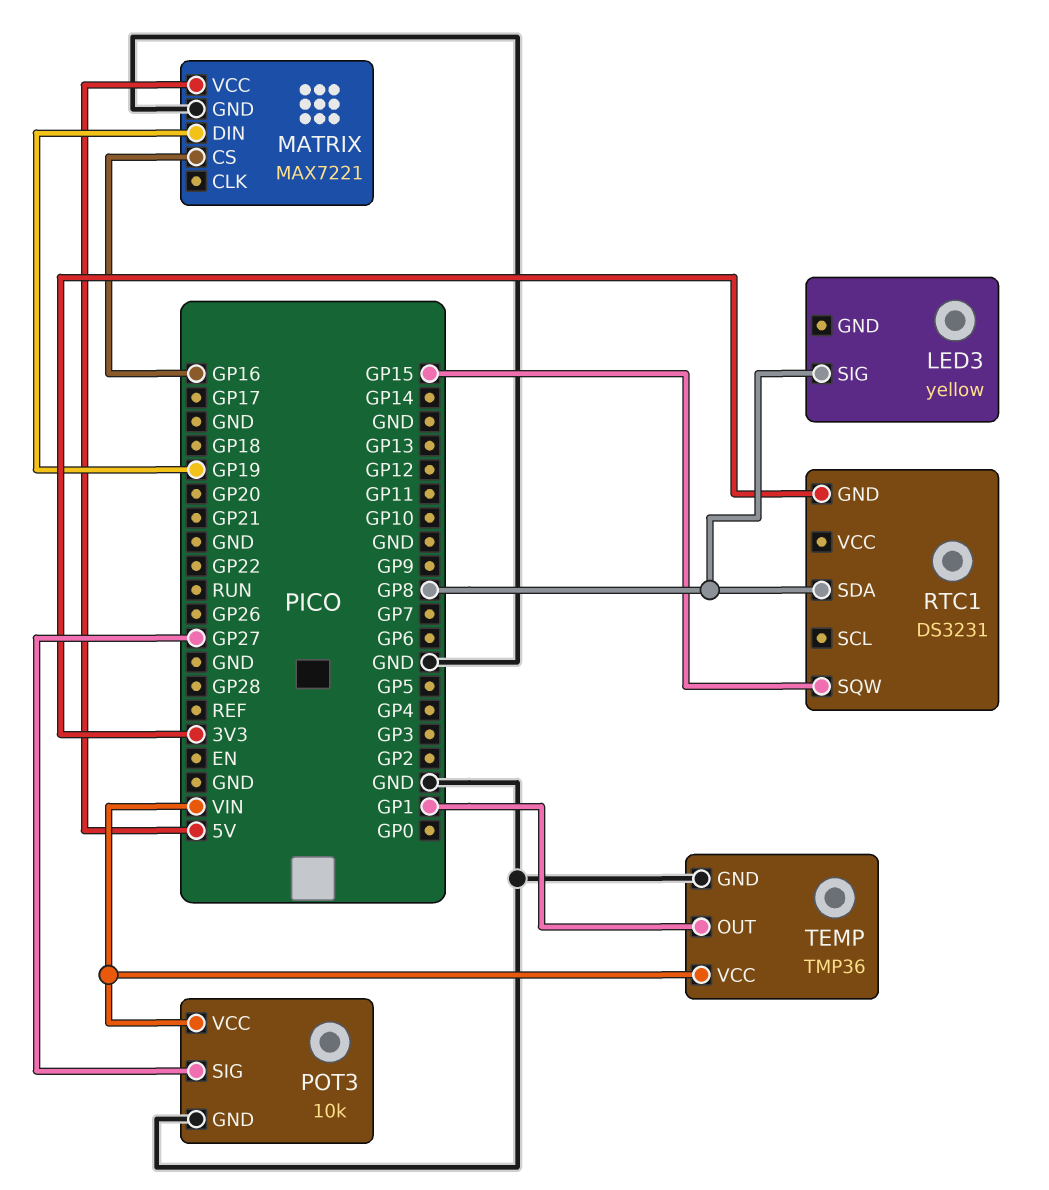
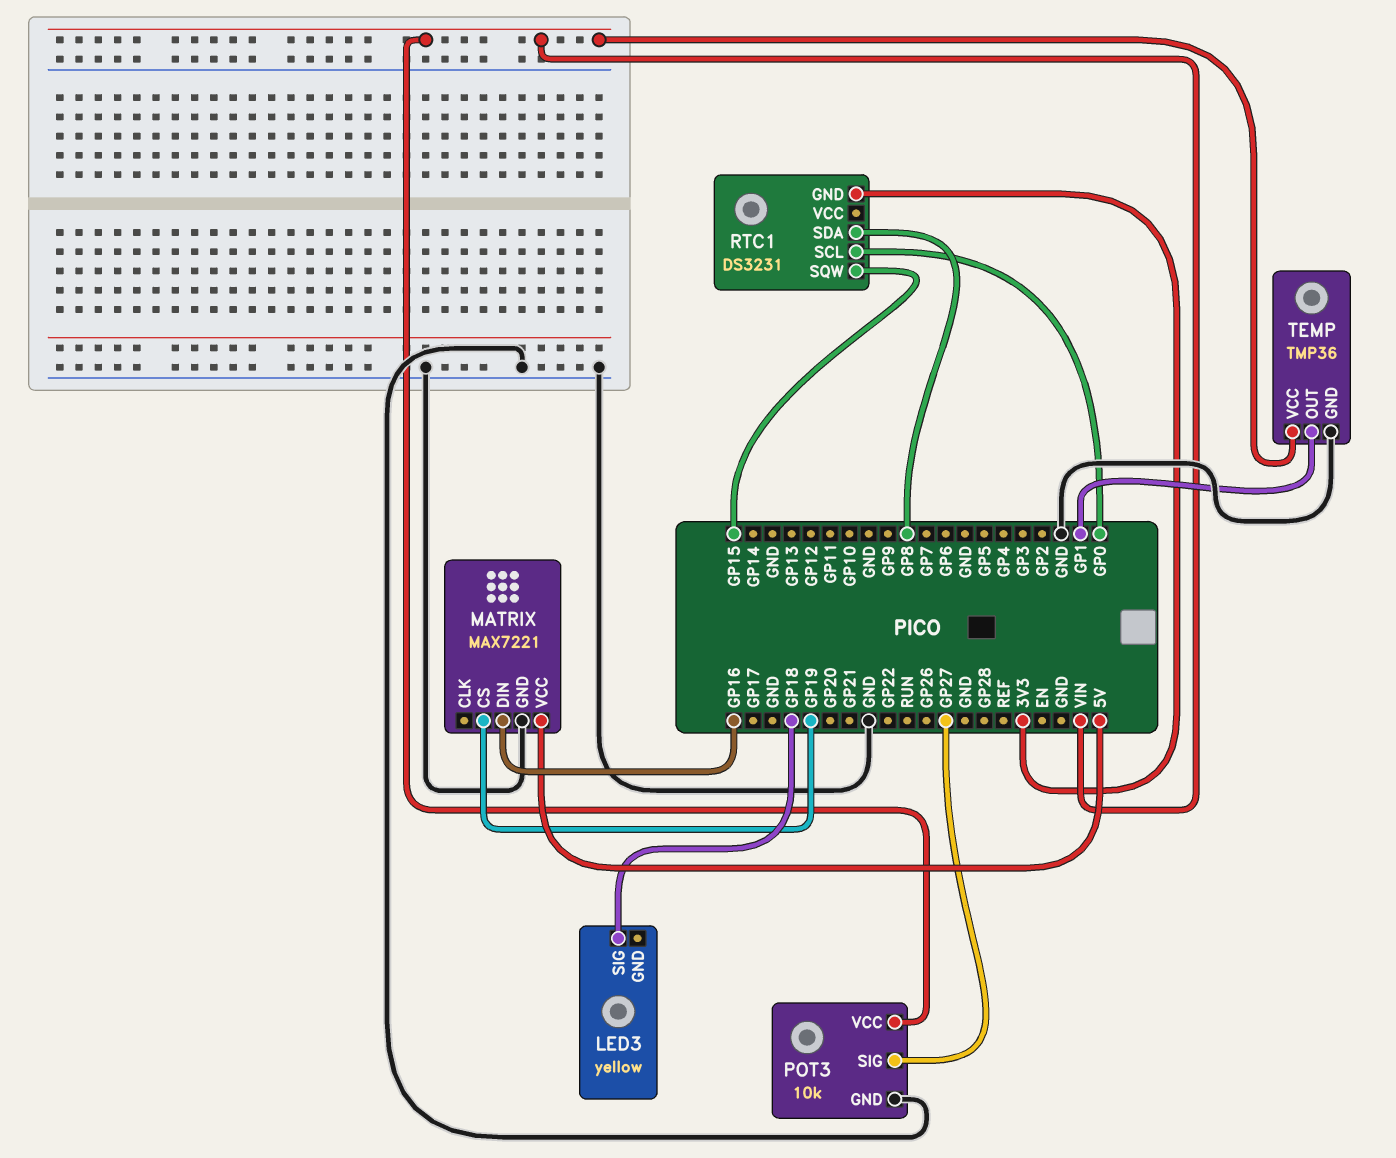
LED3 pin SIG: GP8 -> GP18
MATRIX pin CS: GP16 -> GP19
MATRIX pin DIN: GP19 -> GP16
RTC1 pin SCL: none -> GP0

